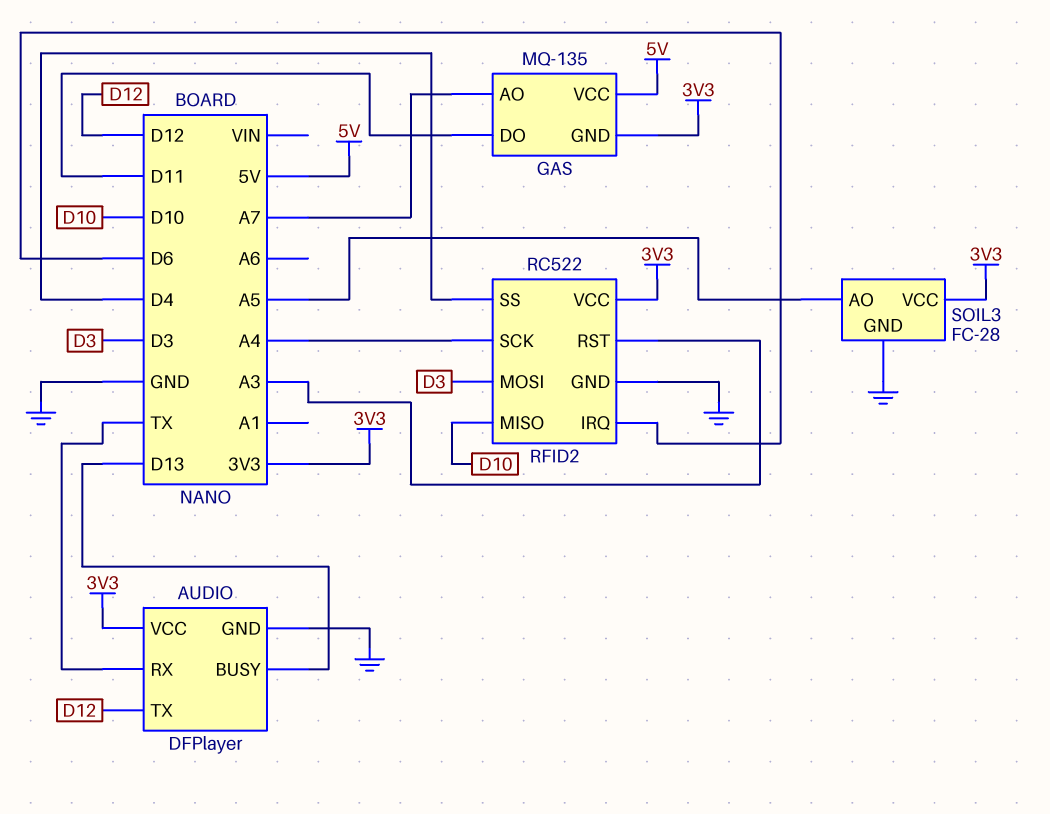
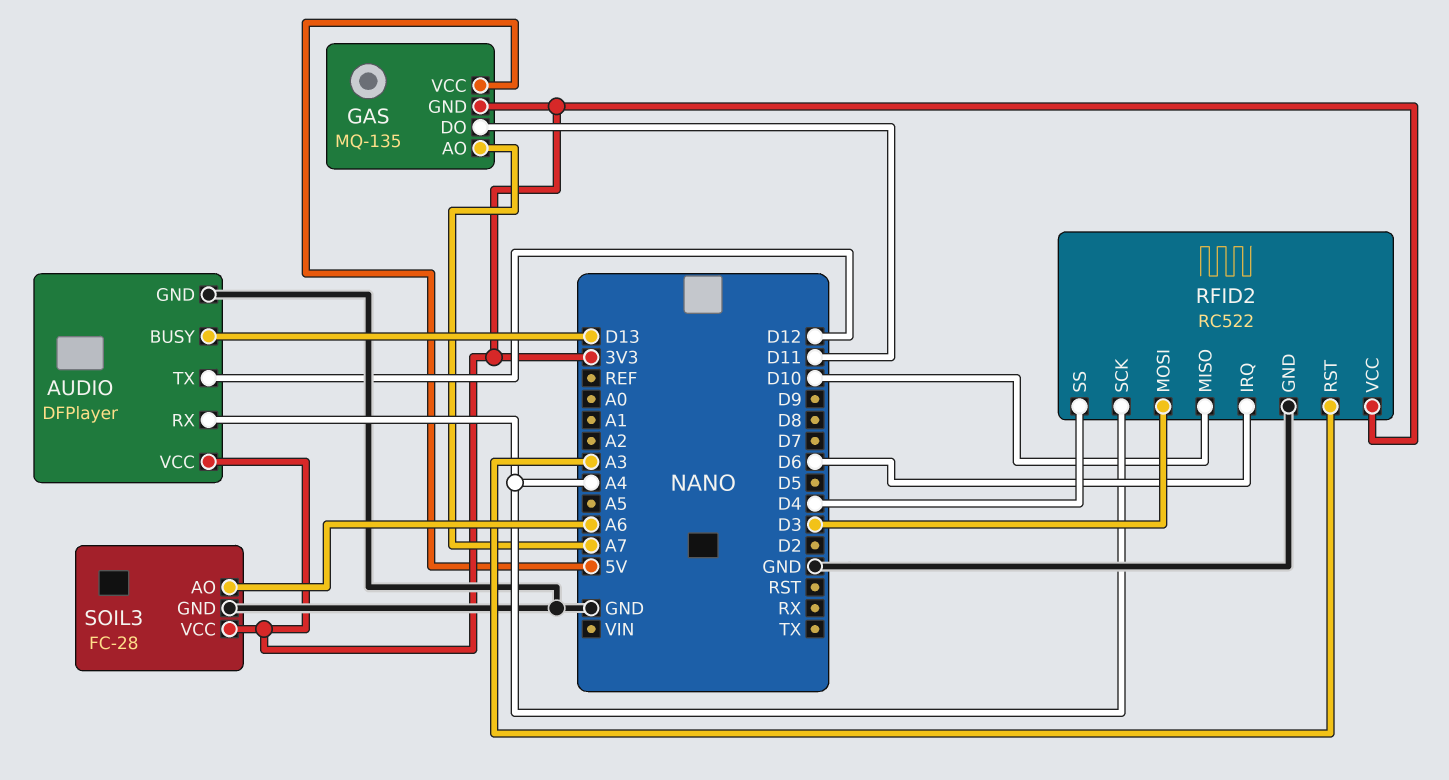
AUDIO pin RX: TX -> A4
SOIL3 pin AO: A5 -> A6

